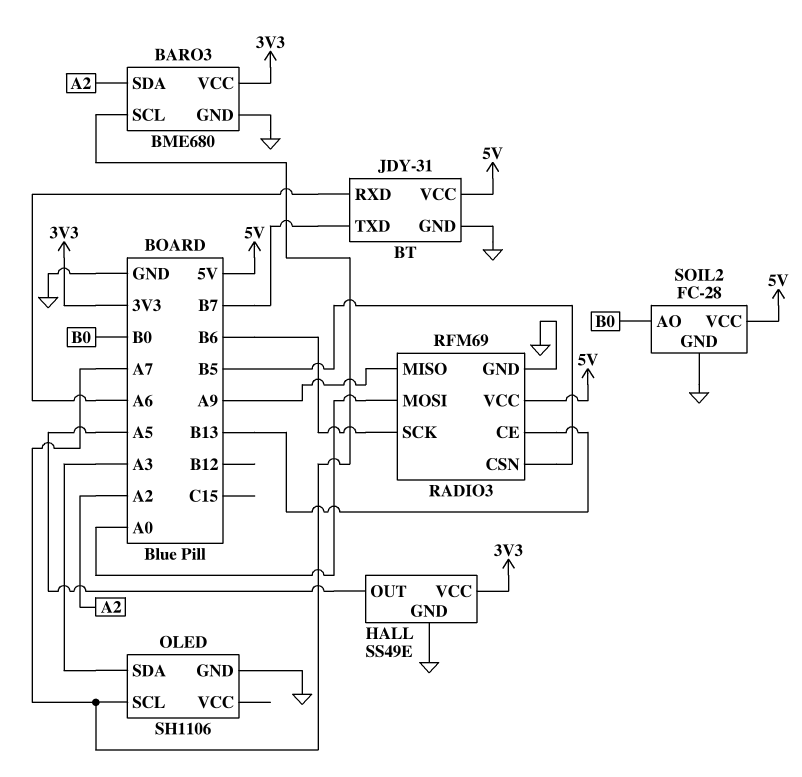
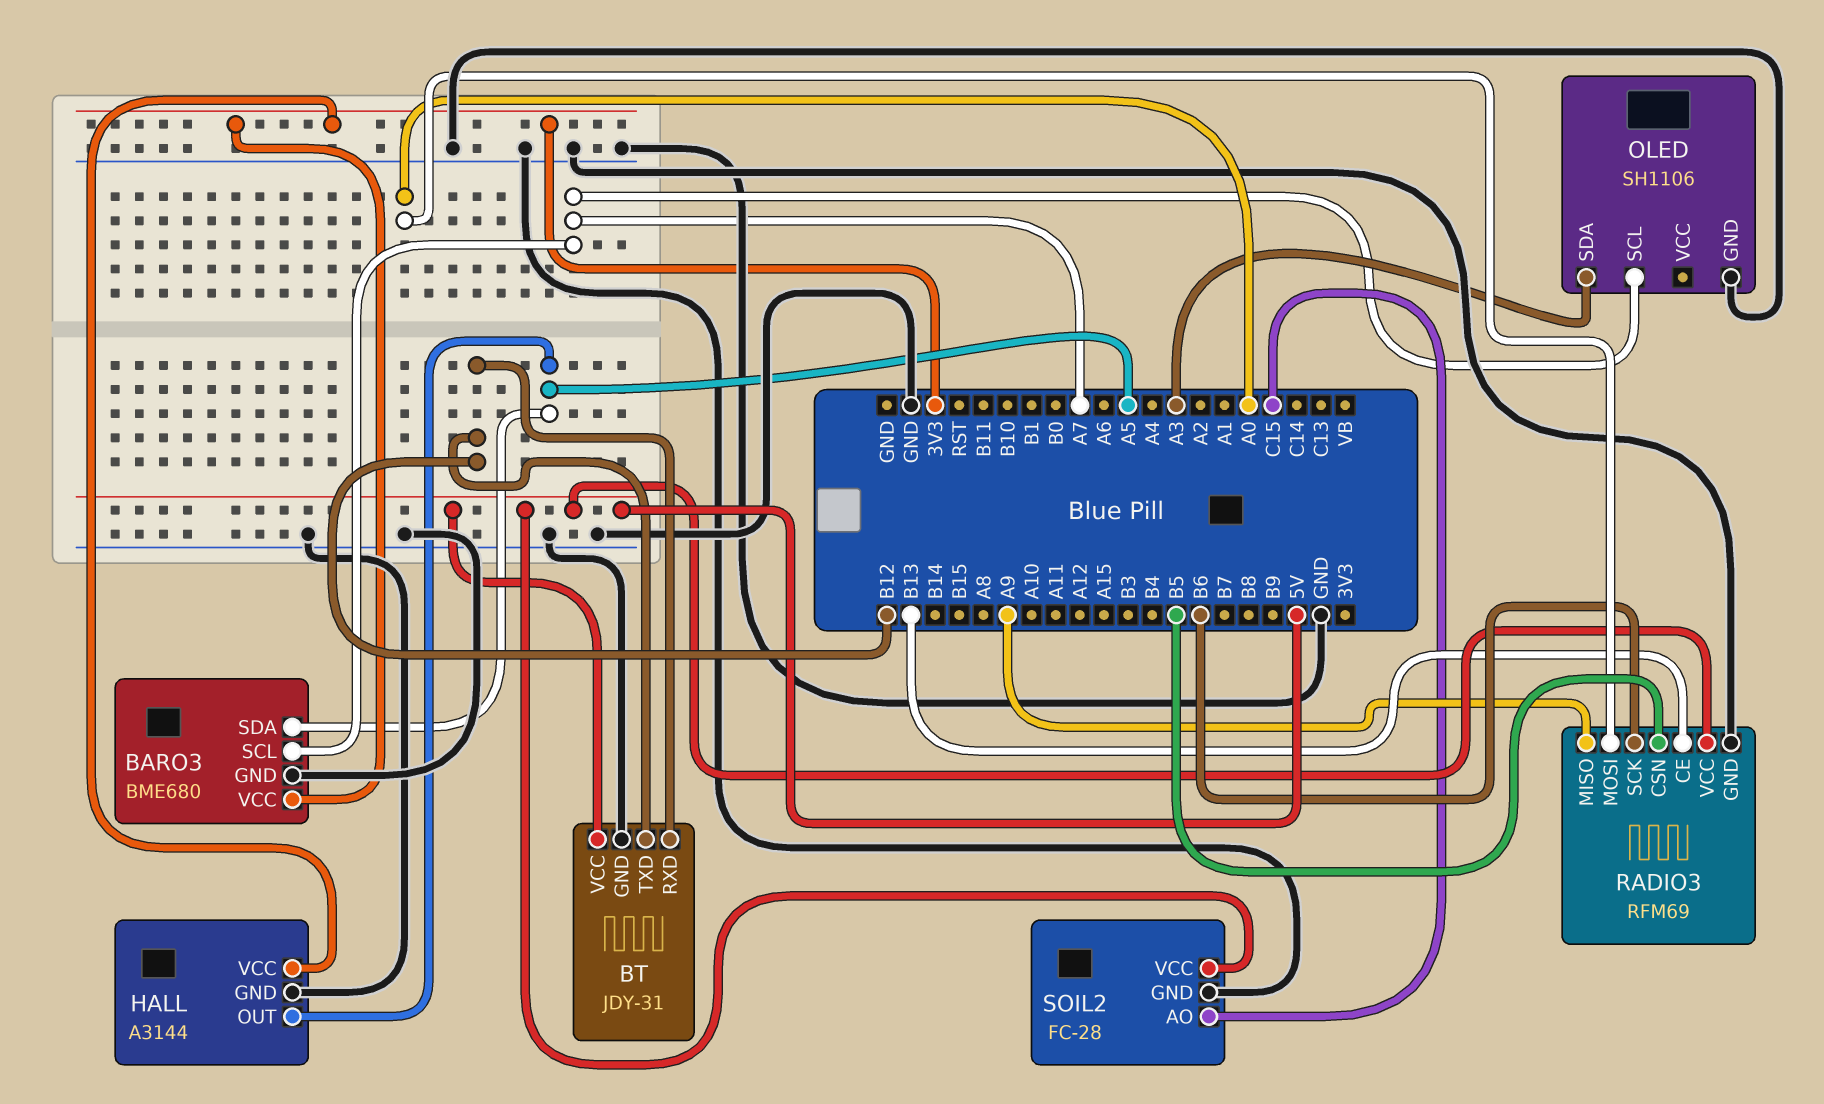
BARO3 pin SDA: A2 -> A5
BT pin RXD: A6 -> B12
BT pin TXD: B7 -> B12
HALL: SS49E -> A3144
SOIL2 pin AO: B0 -> C15

